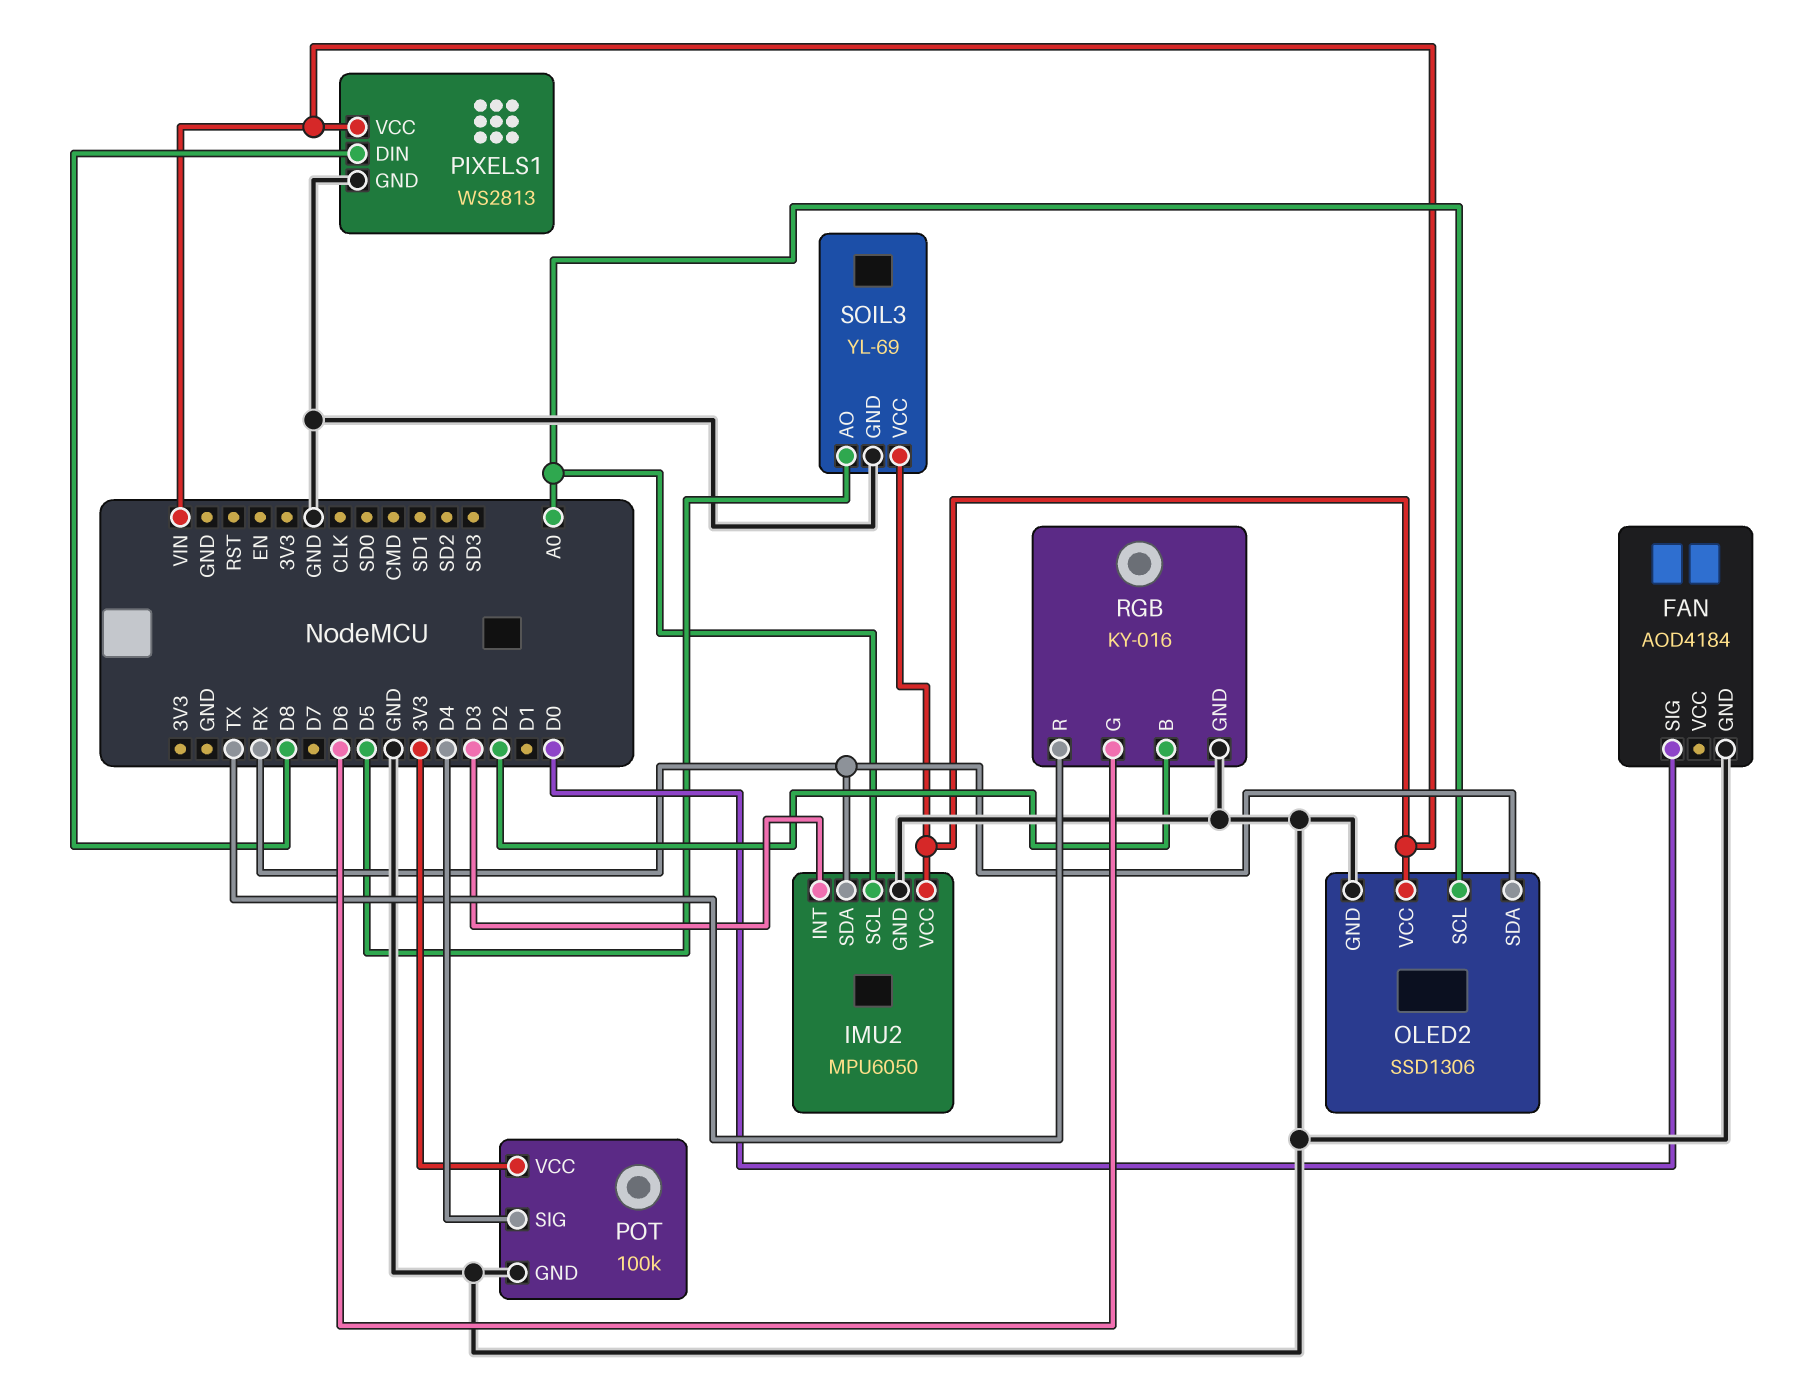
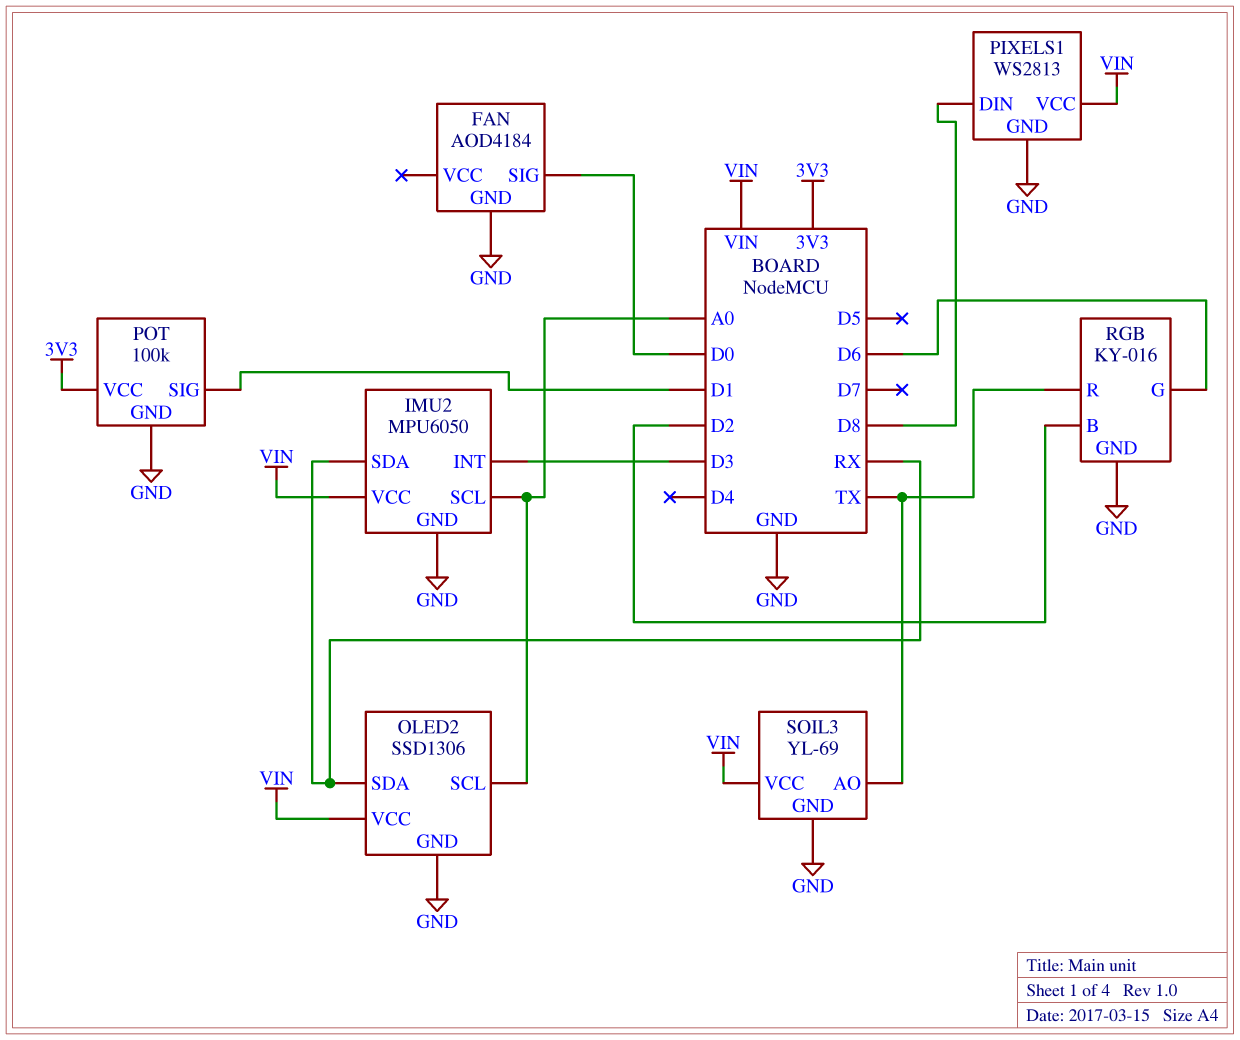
POT pin SIG: D4 -> D1
SOIL3 pin AO: D5 -> TX

